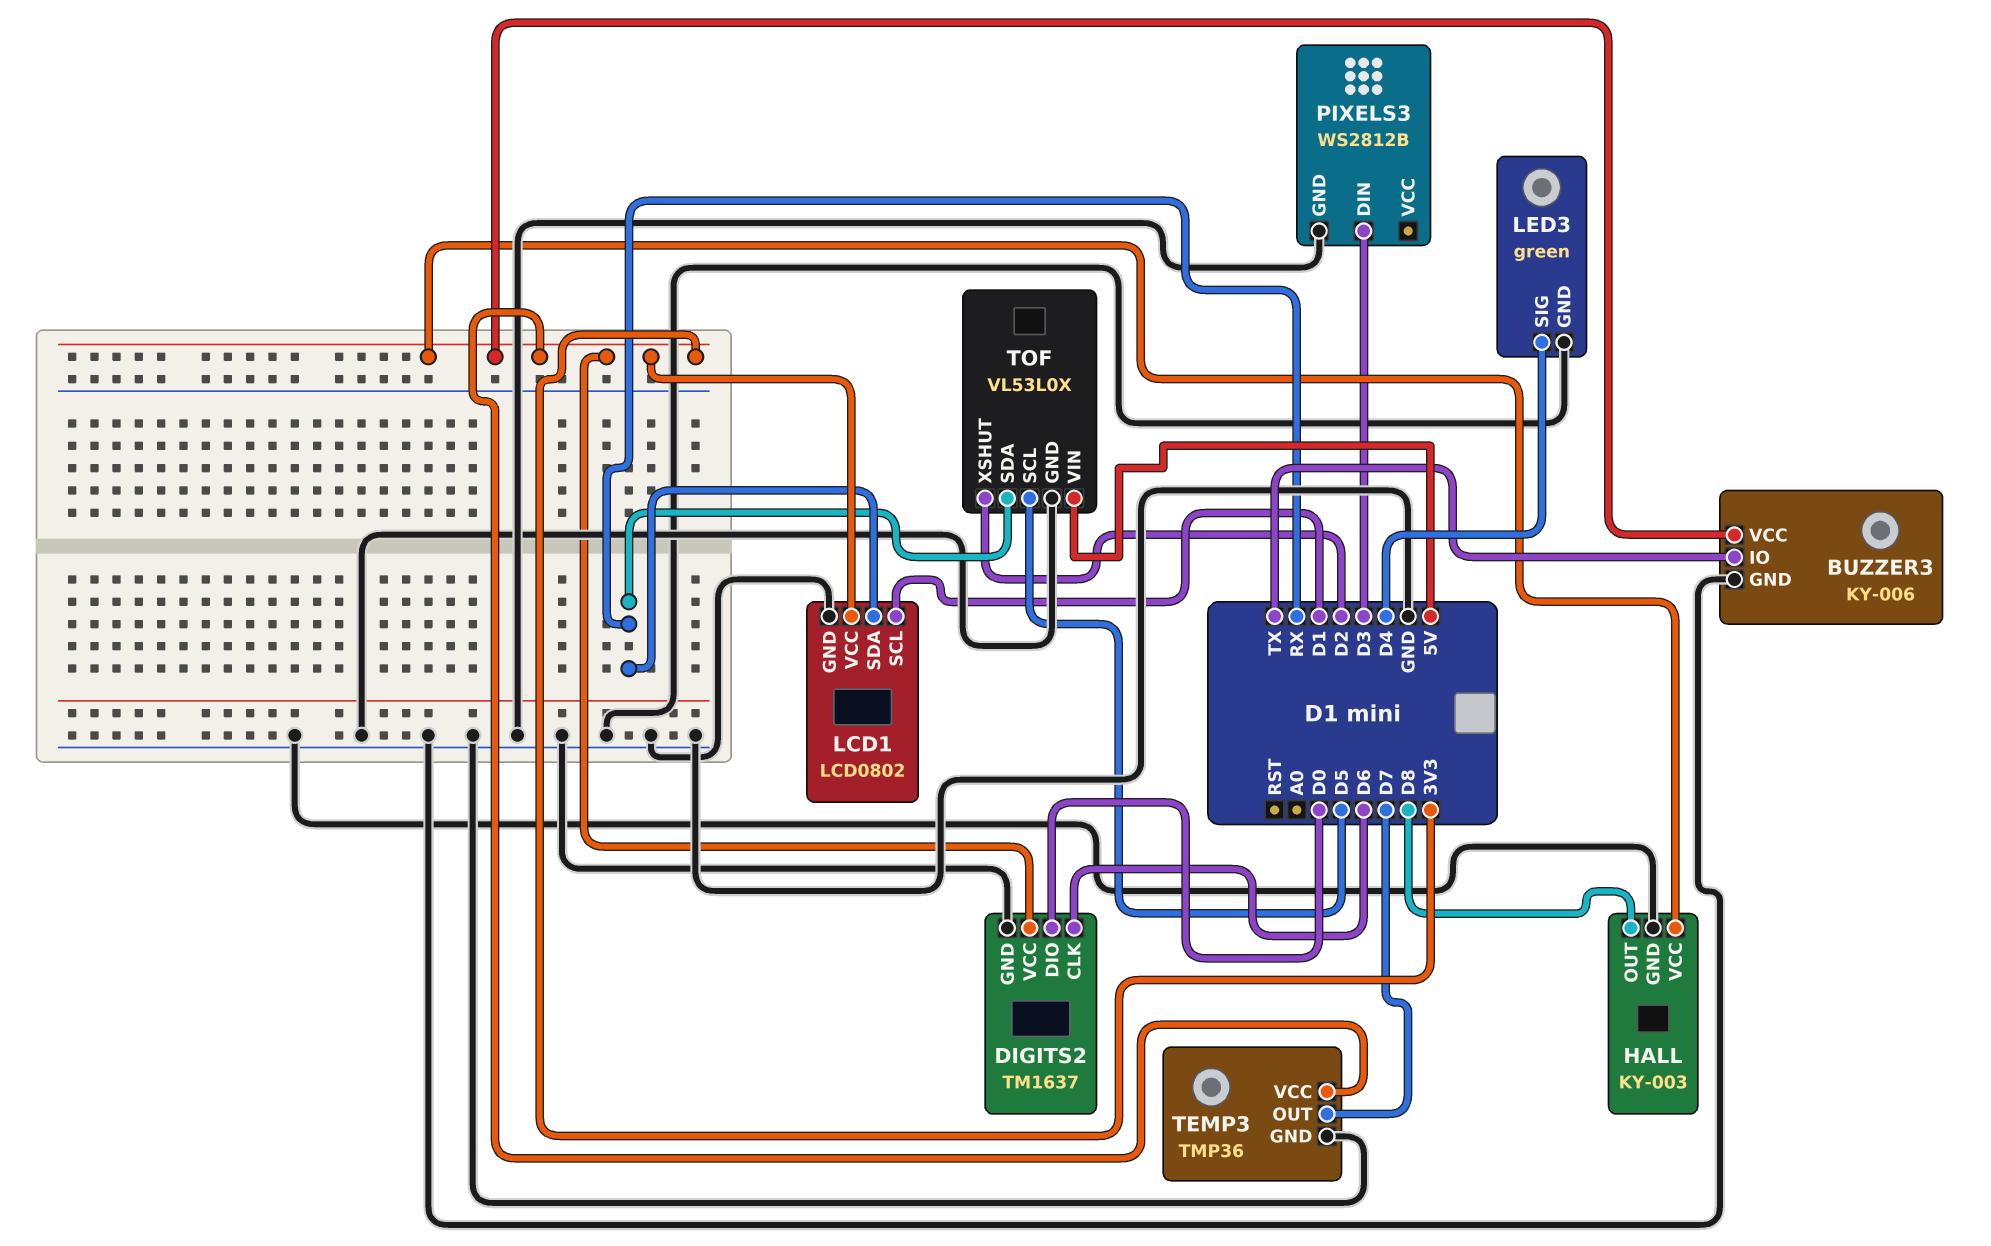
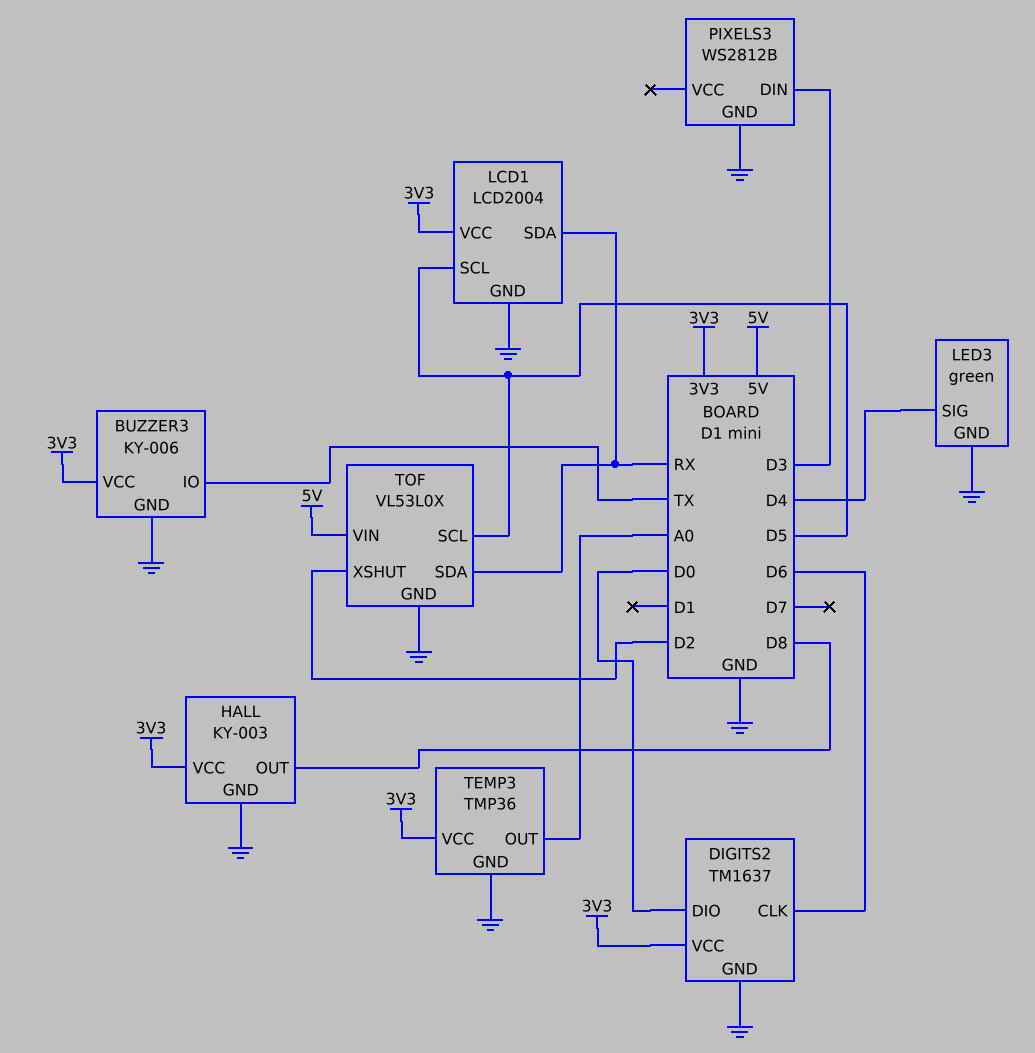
LCD1: LCD0802 -> LCD2004
LCD1 pin SCL: D1 -> D5
TEMP3 pin OUT: D7 -> A0

